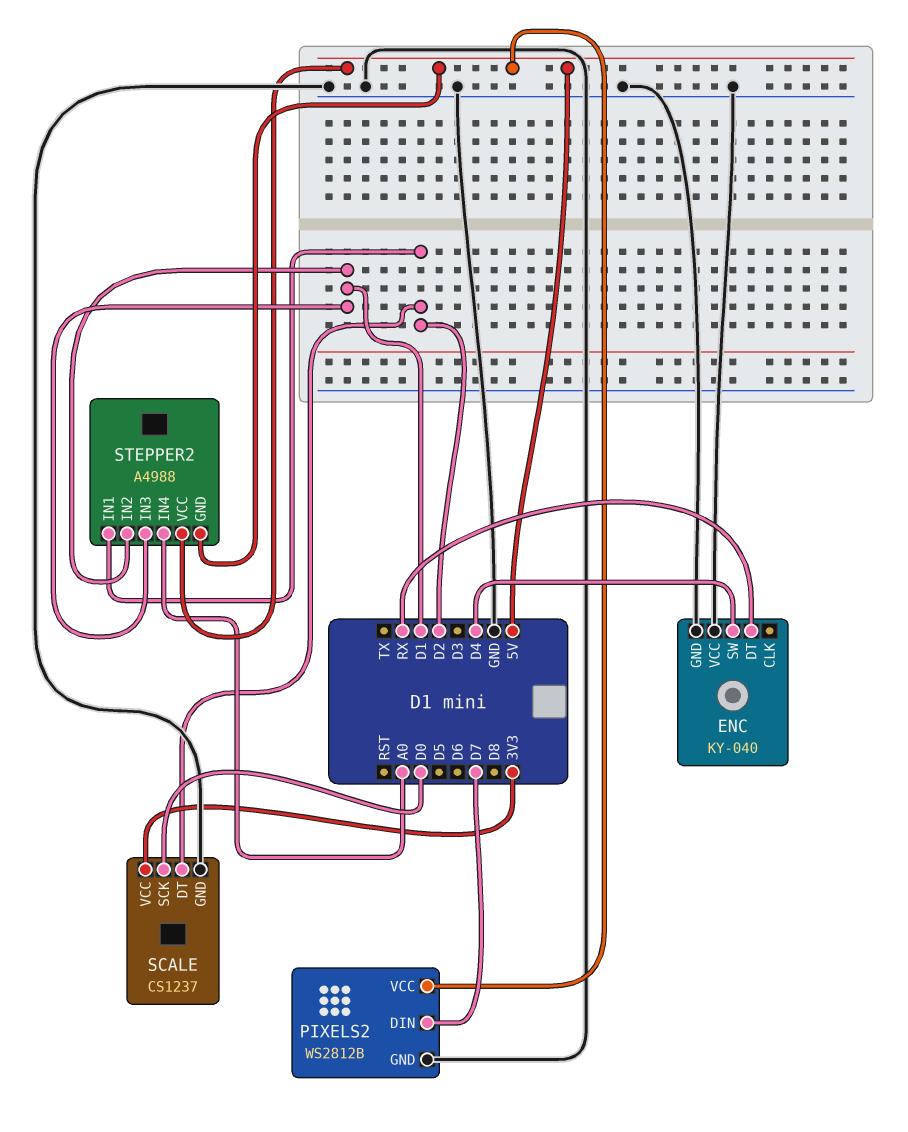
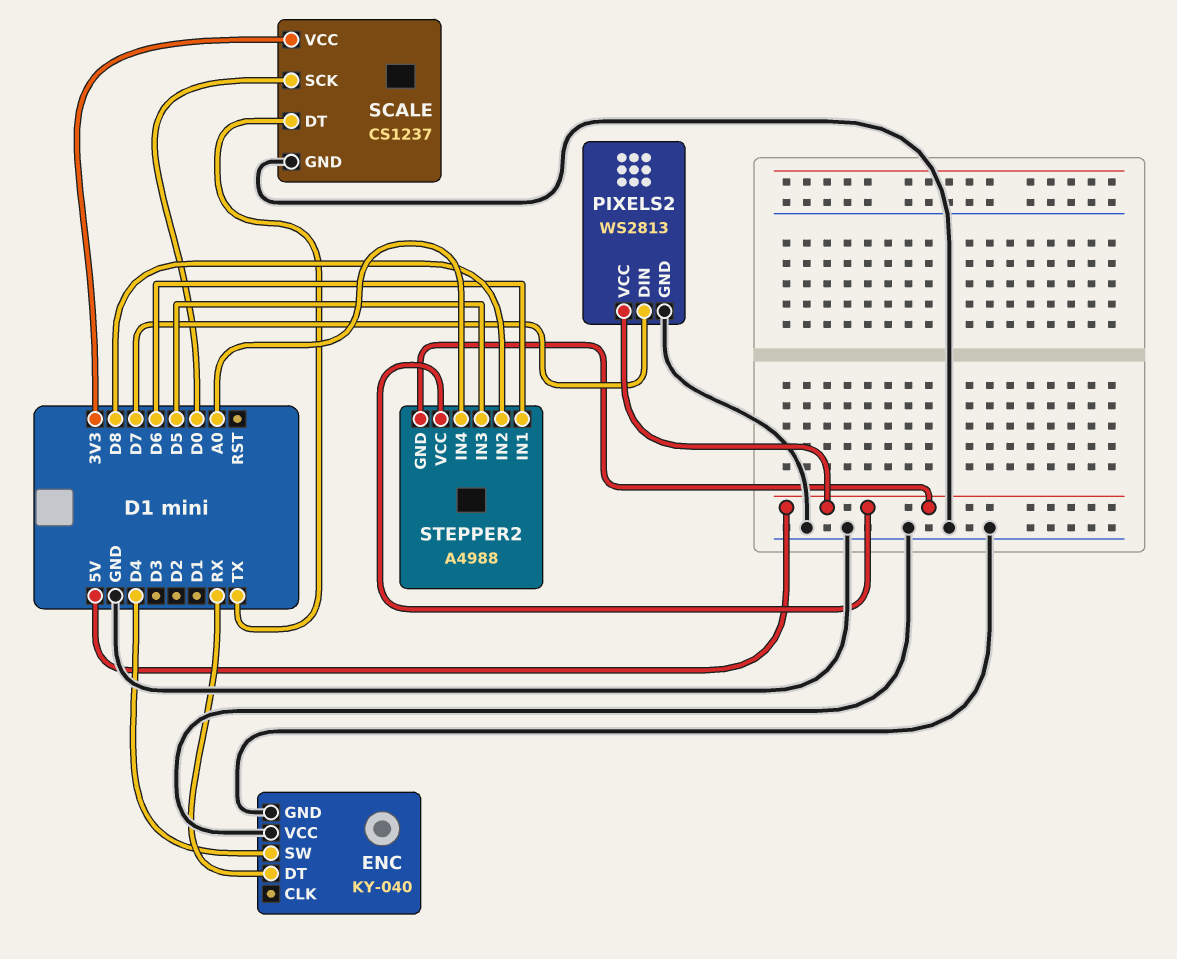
PIXELS2: WS2812B -> WS2813
SCALE pin DT: D2 -> TX
STEPPER2 pin IN1: D2 -> D6
STEPPER2 pin IN2: D1 -> D8
STEPPER2 pin IN3: D1 -> D5

